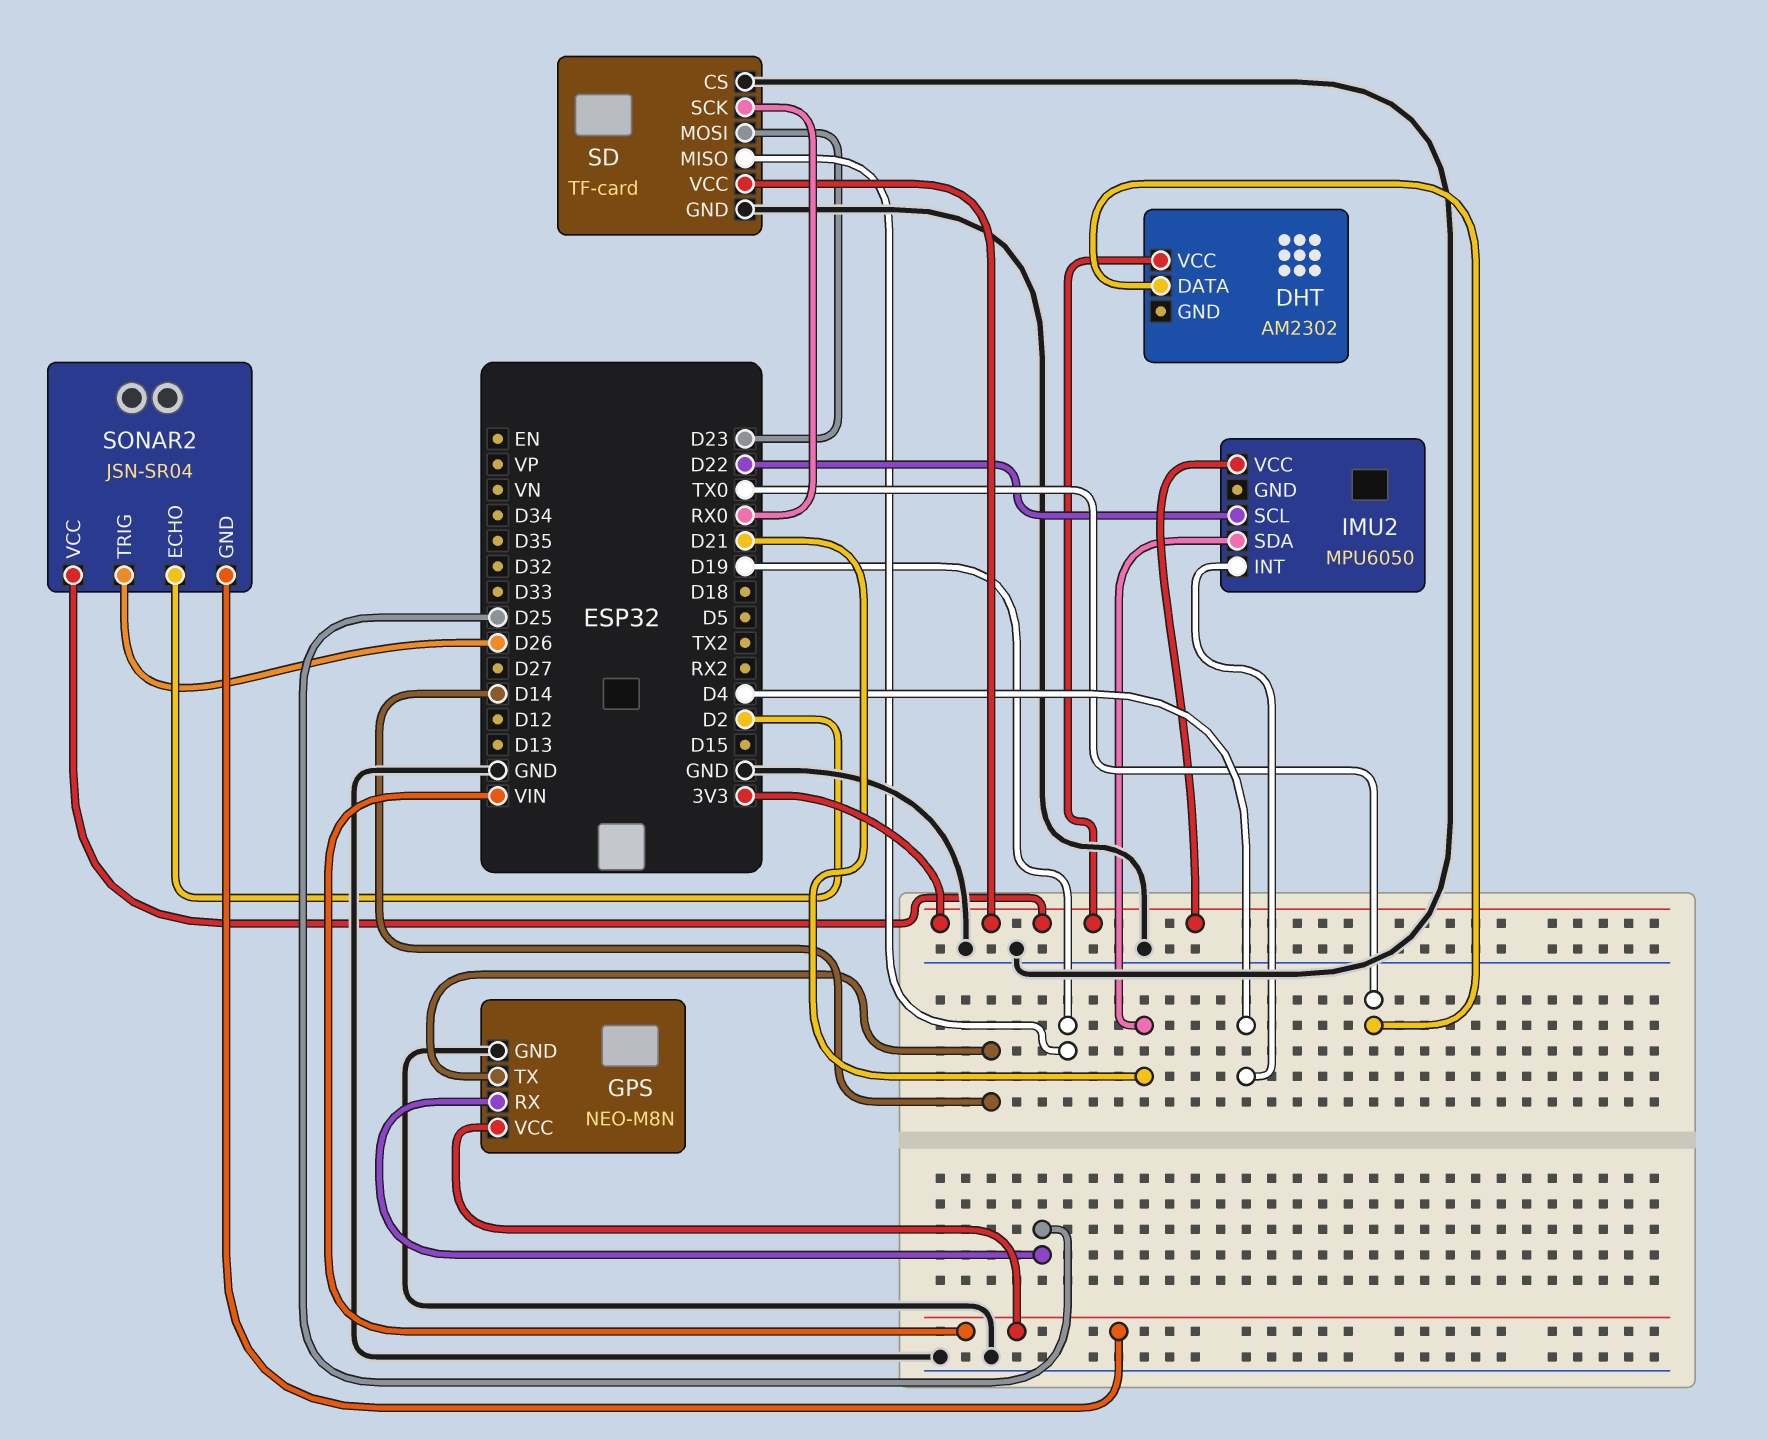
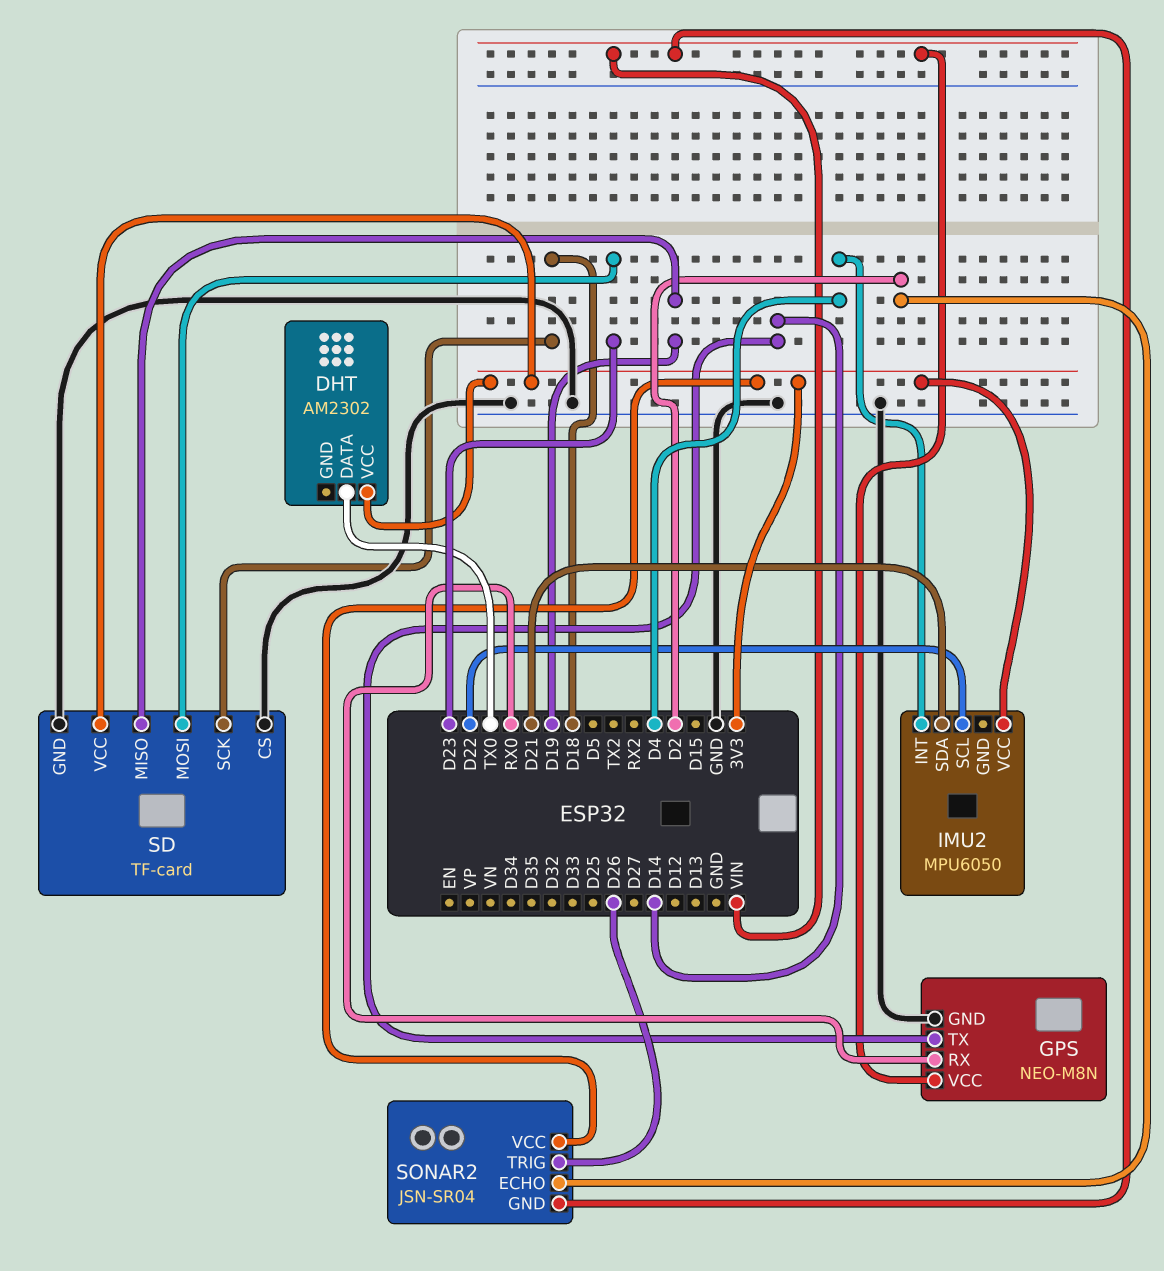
GPS pin RX: D25 -> RX0
SD pin SCK: RX0 -> D18

